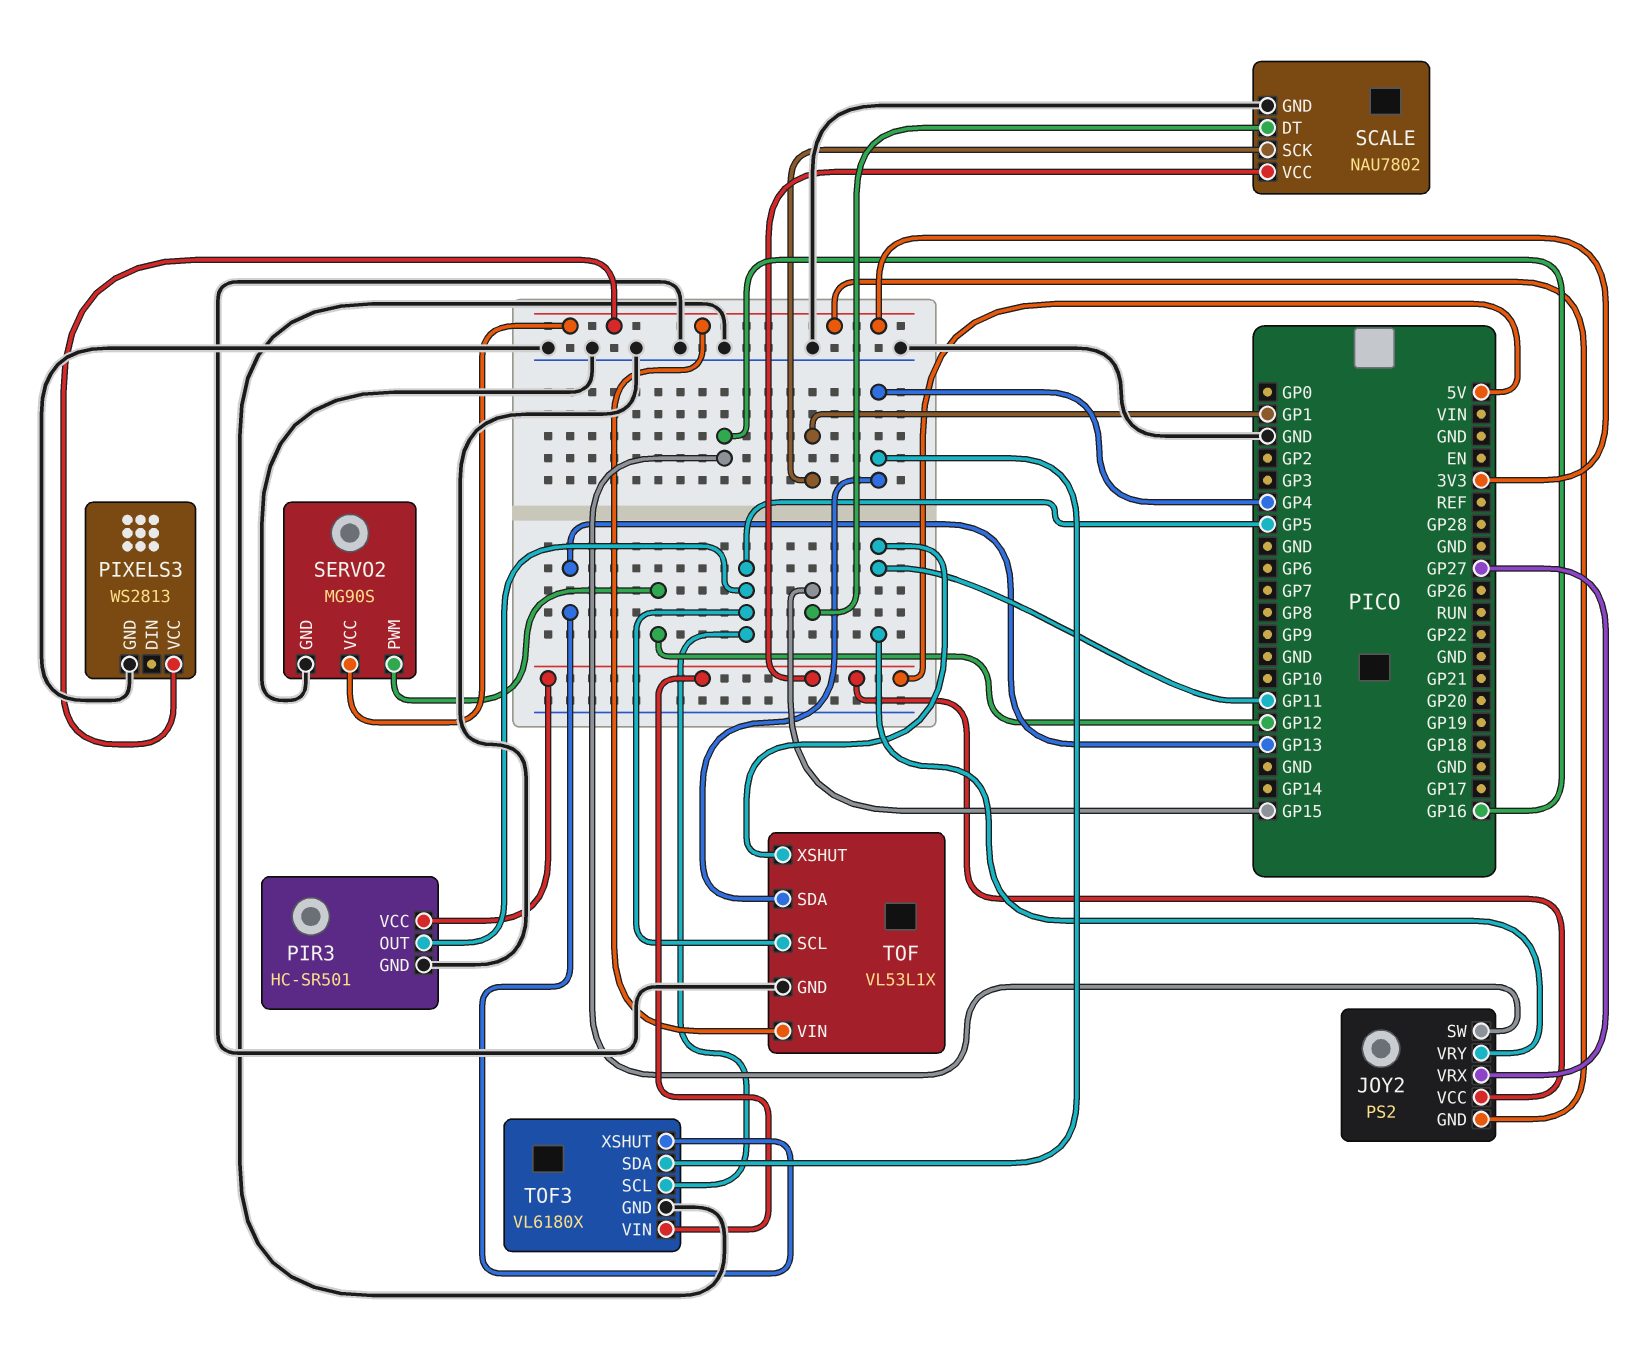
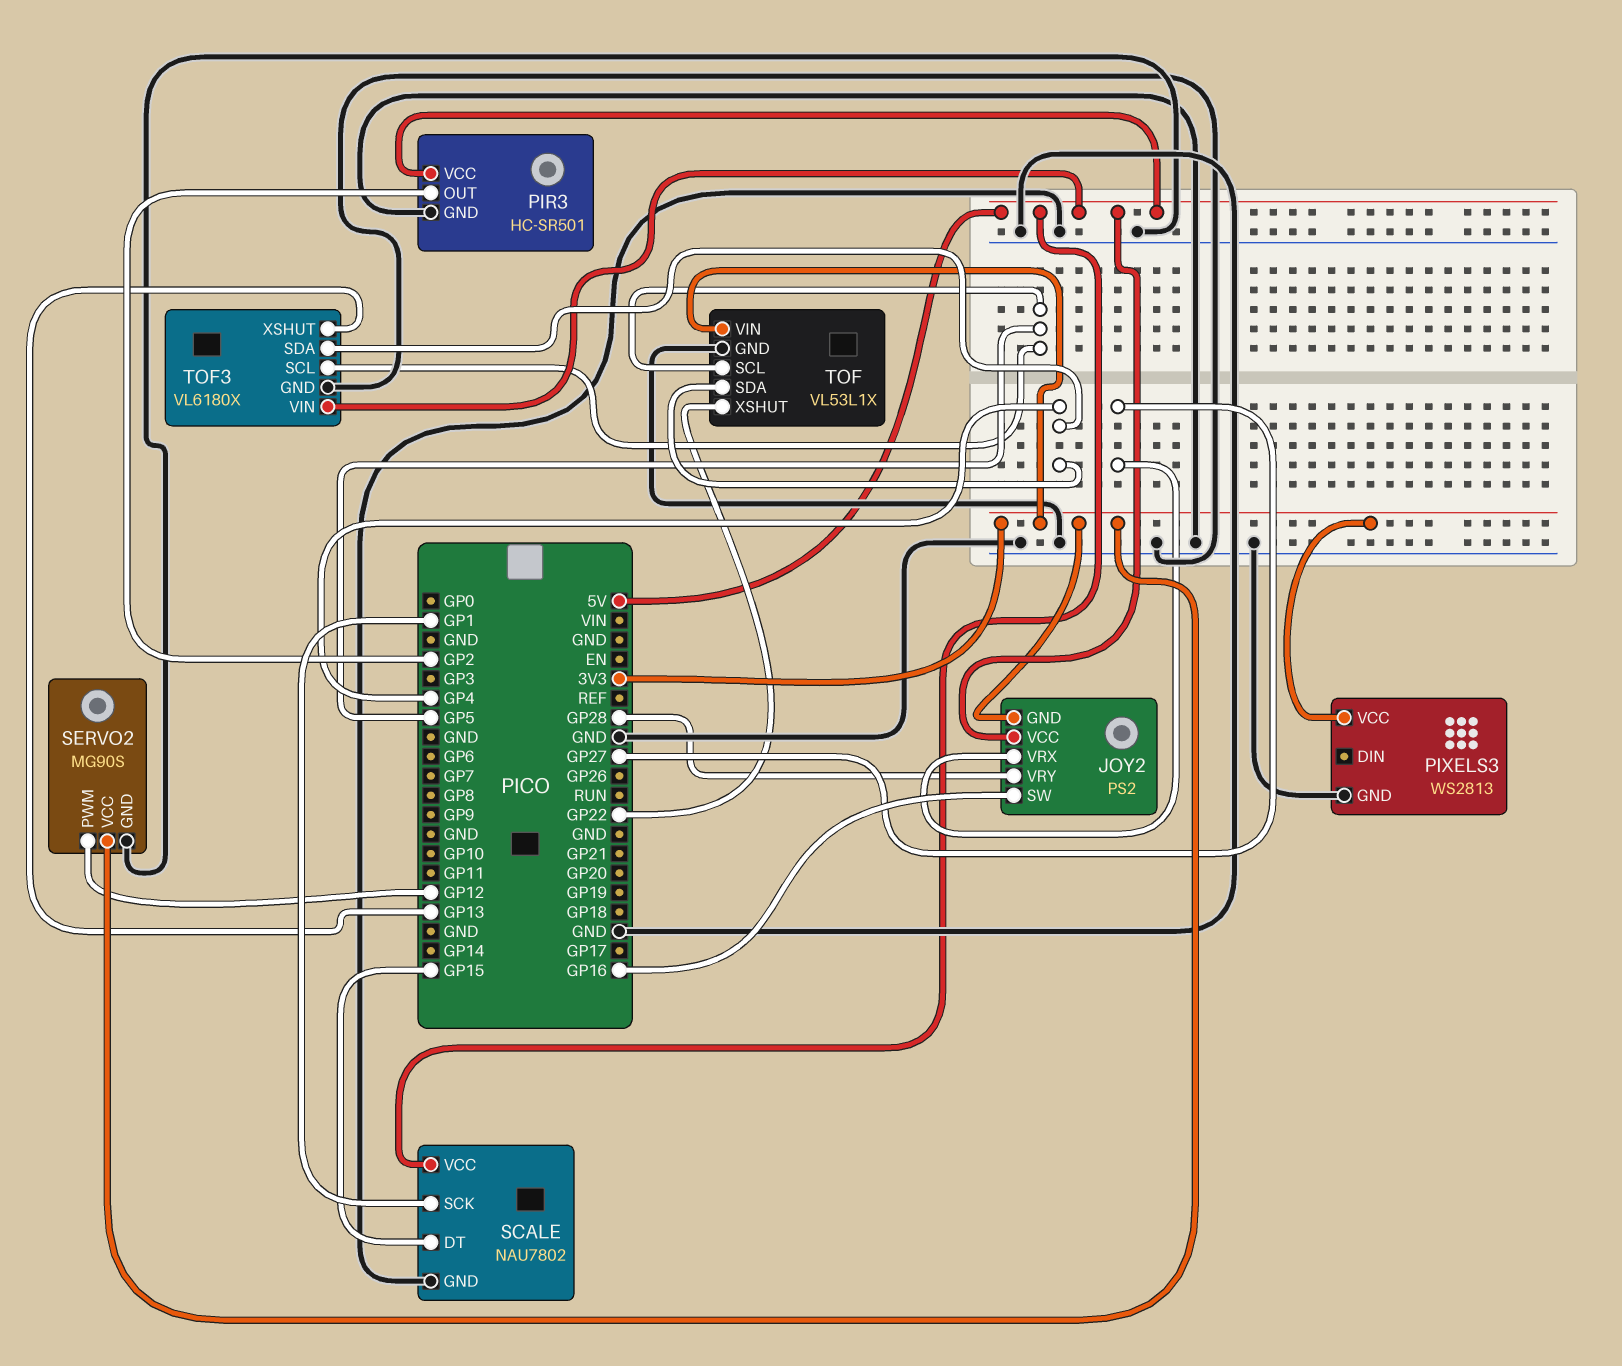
JOY2 pin VRY: GP11 -> GP28
PIR3 pin OUT: GP5 -> GP2
TOF pin XSHUT: GP11 -> GP22

